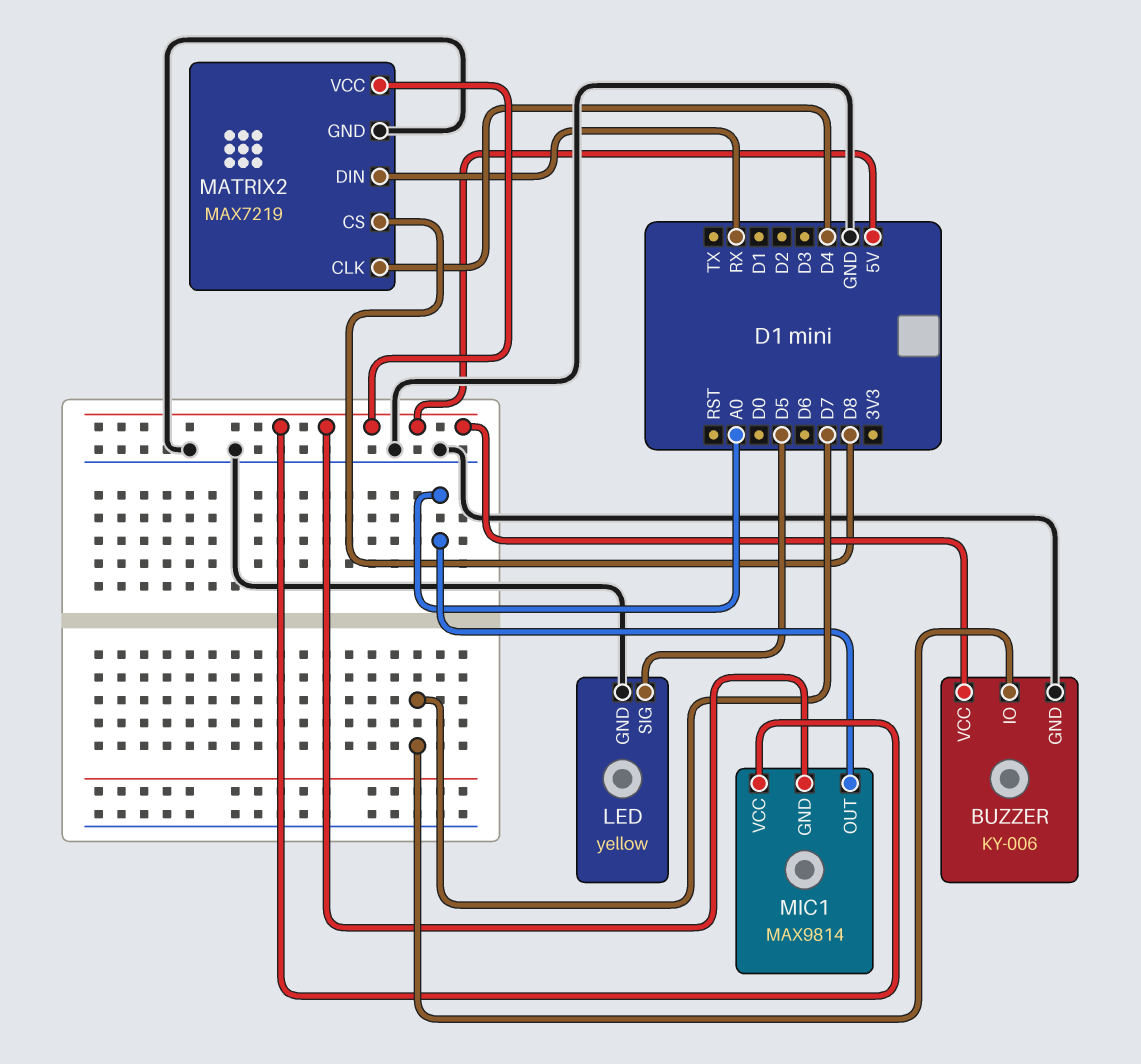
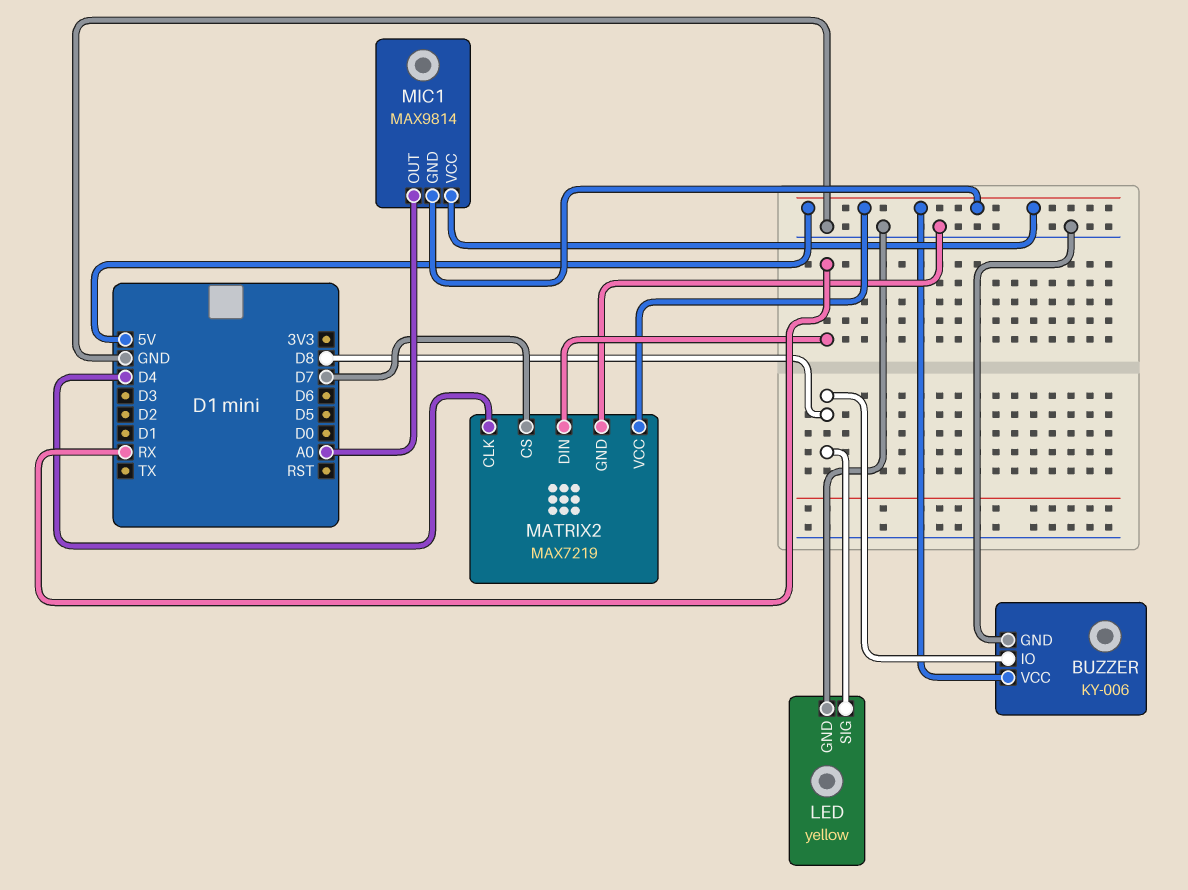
BUZZER pin IO: D7 -> D8
LED pin SIG: D5 -> D8
MATRIX2 pin CS: D8 -> D7

